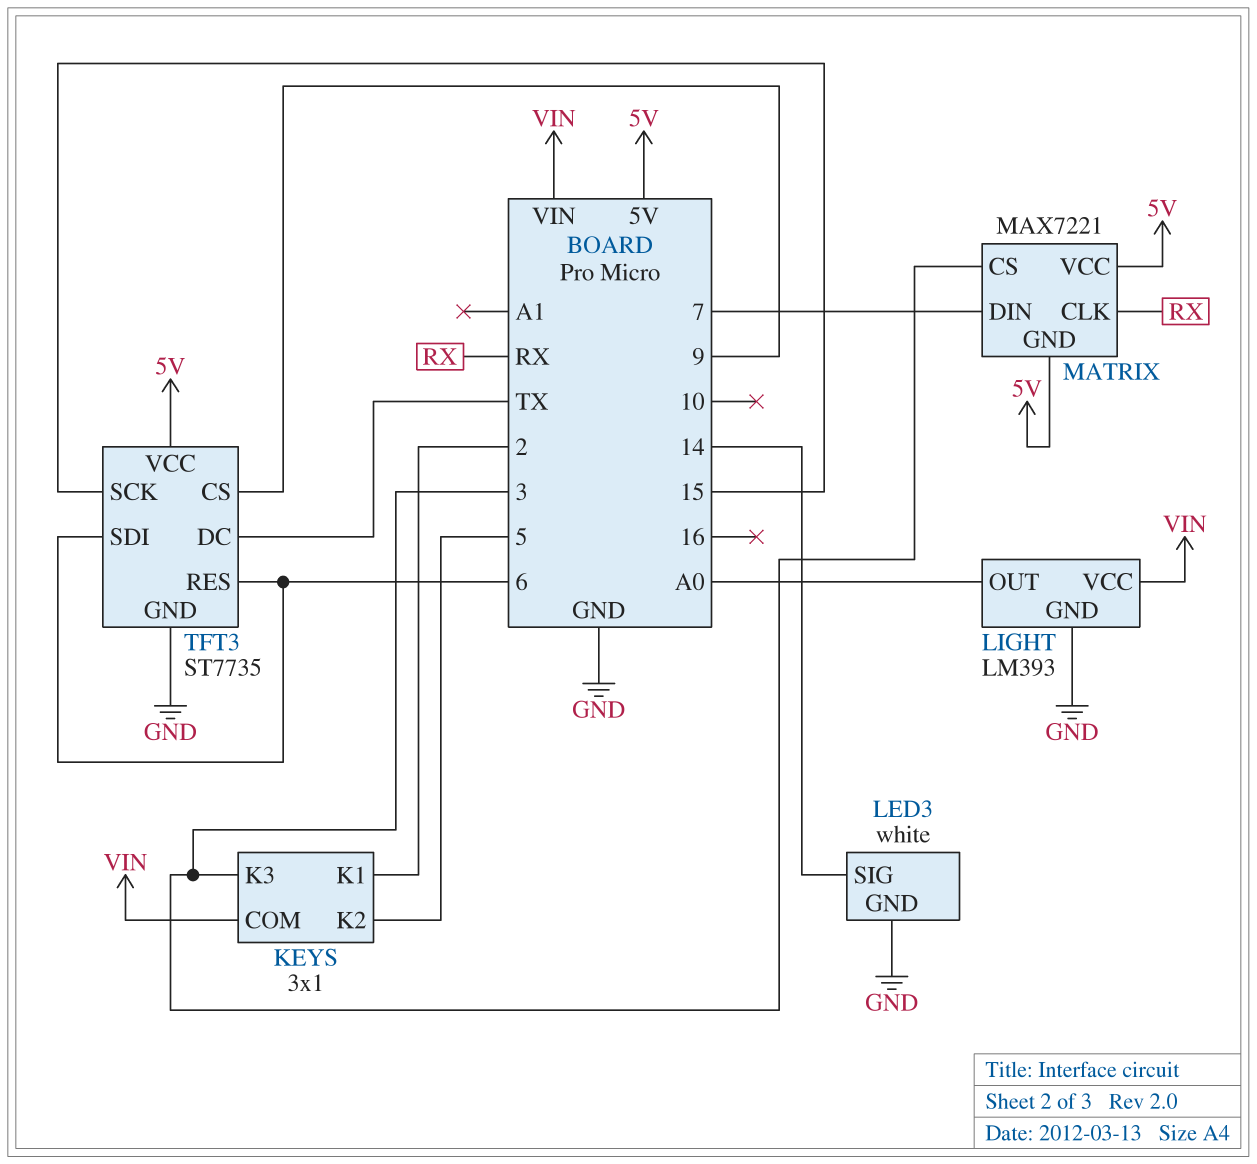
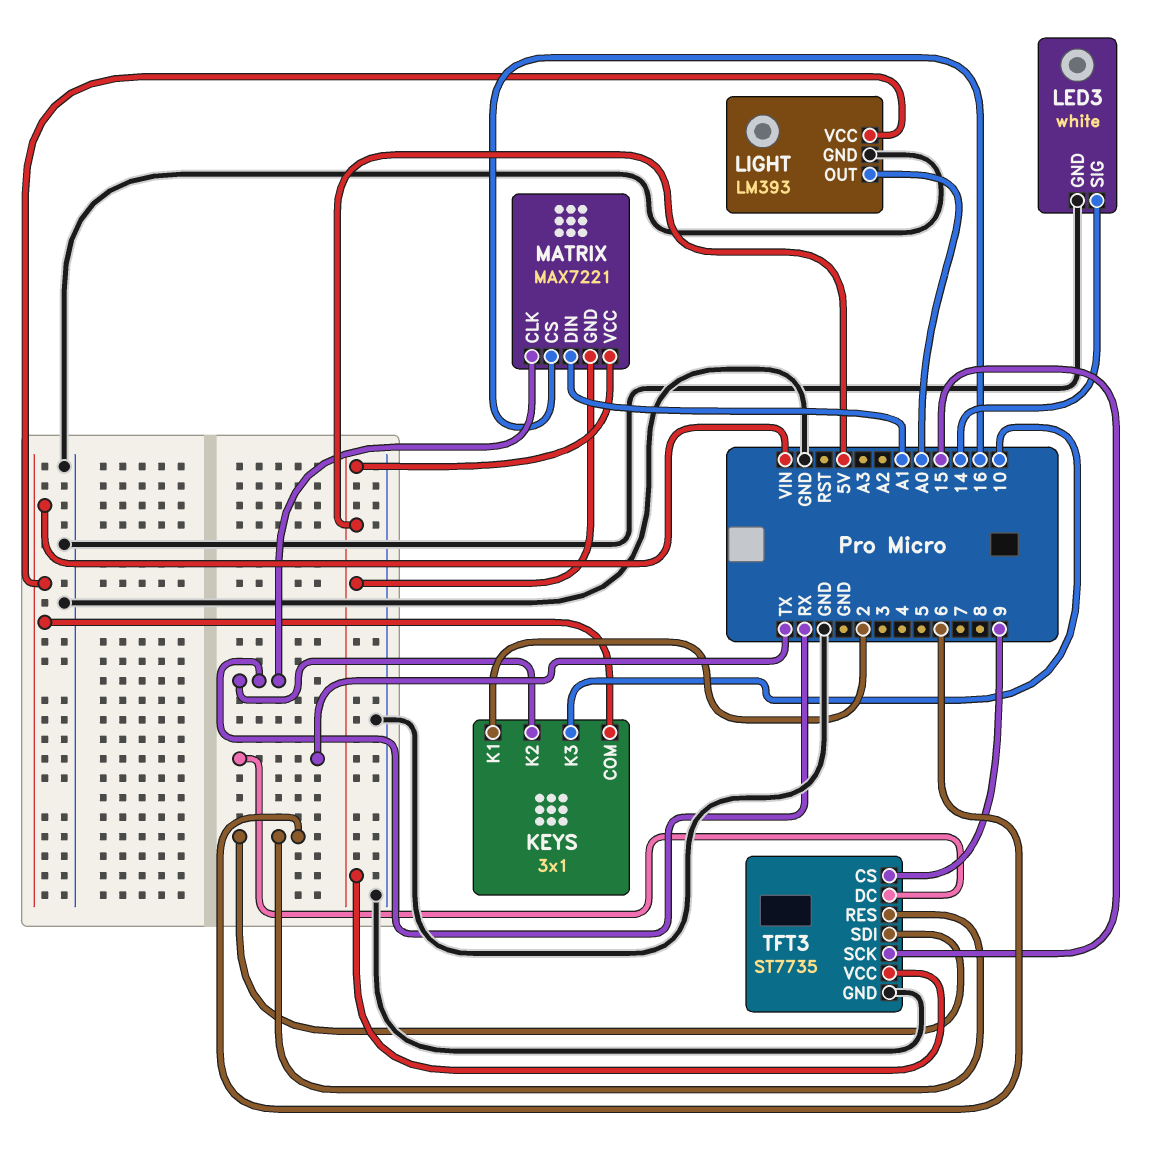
KEYS pin K2: 5 -> RX
KEYS pin K3: 3 -> 10
MATRIX pin CS: 3 -> 16
MATRIX pin DIN: 7 -> A1

